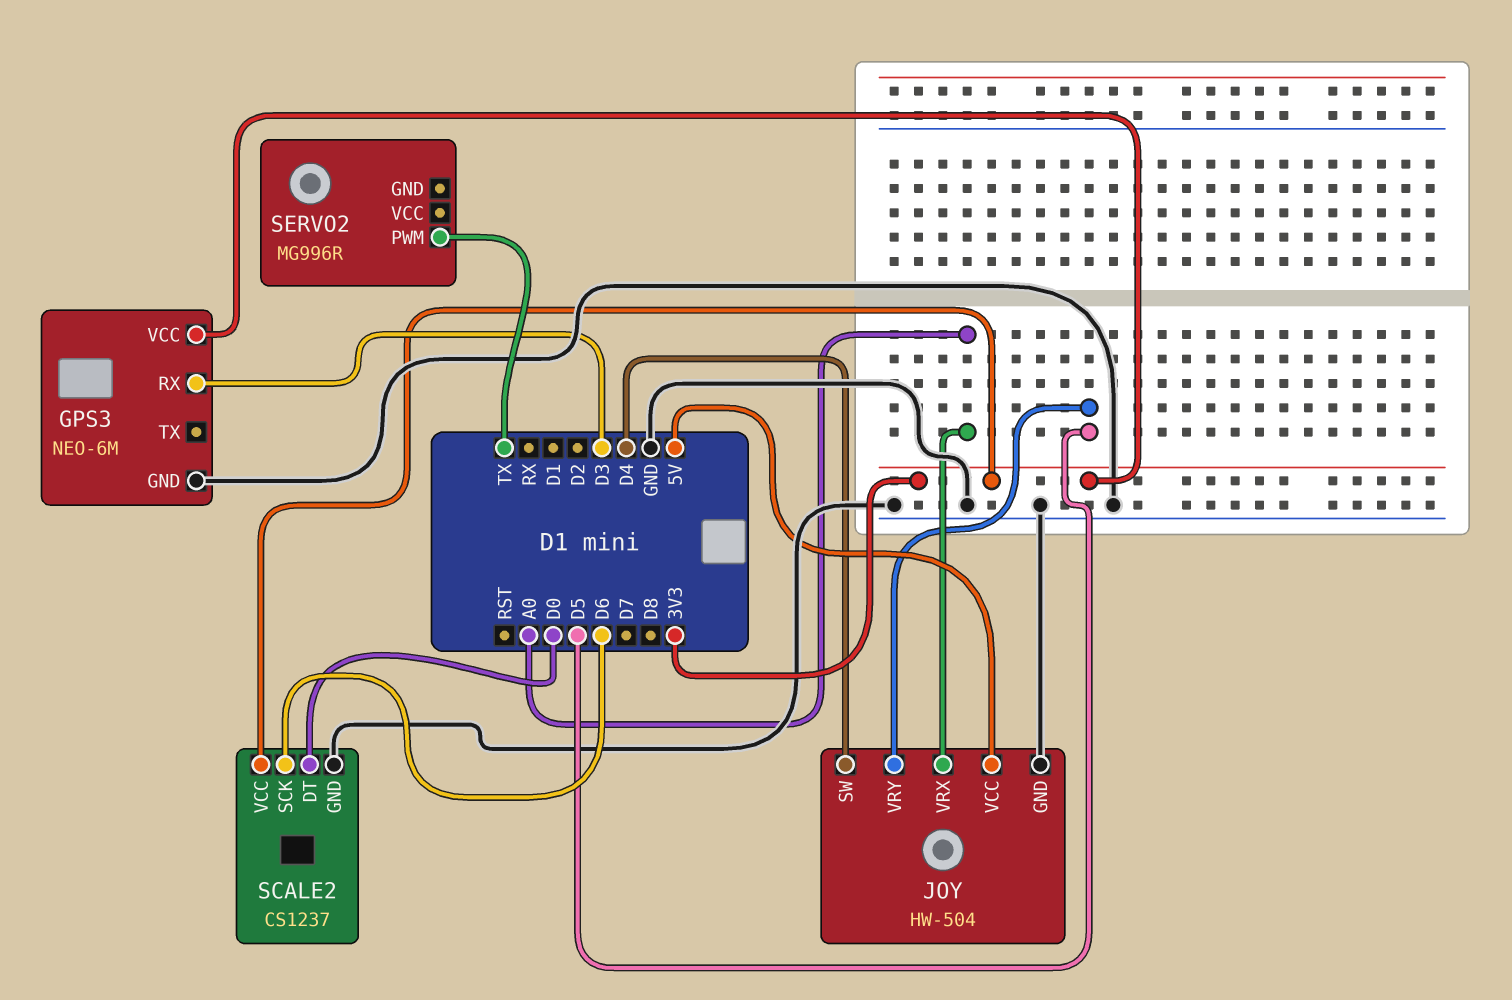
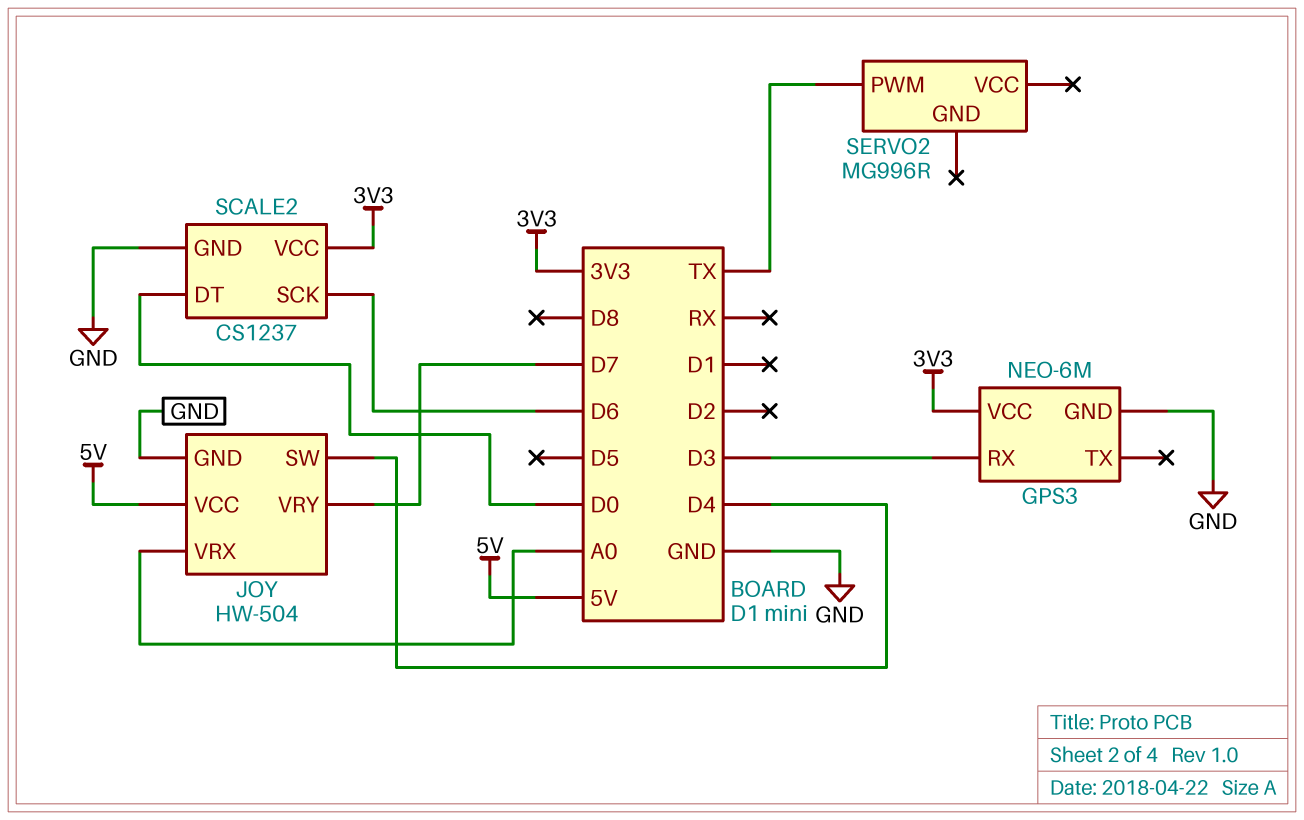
JOY pin VRY: D5 -> D7

